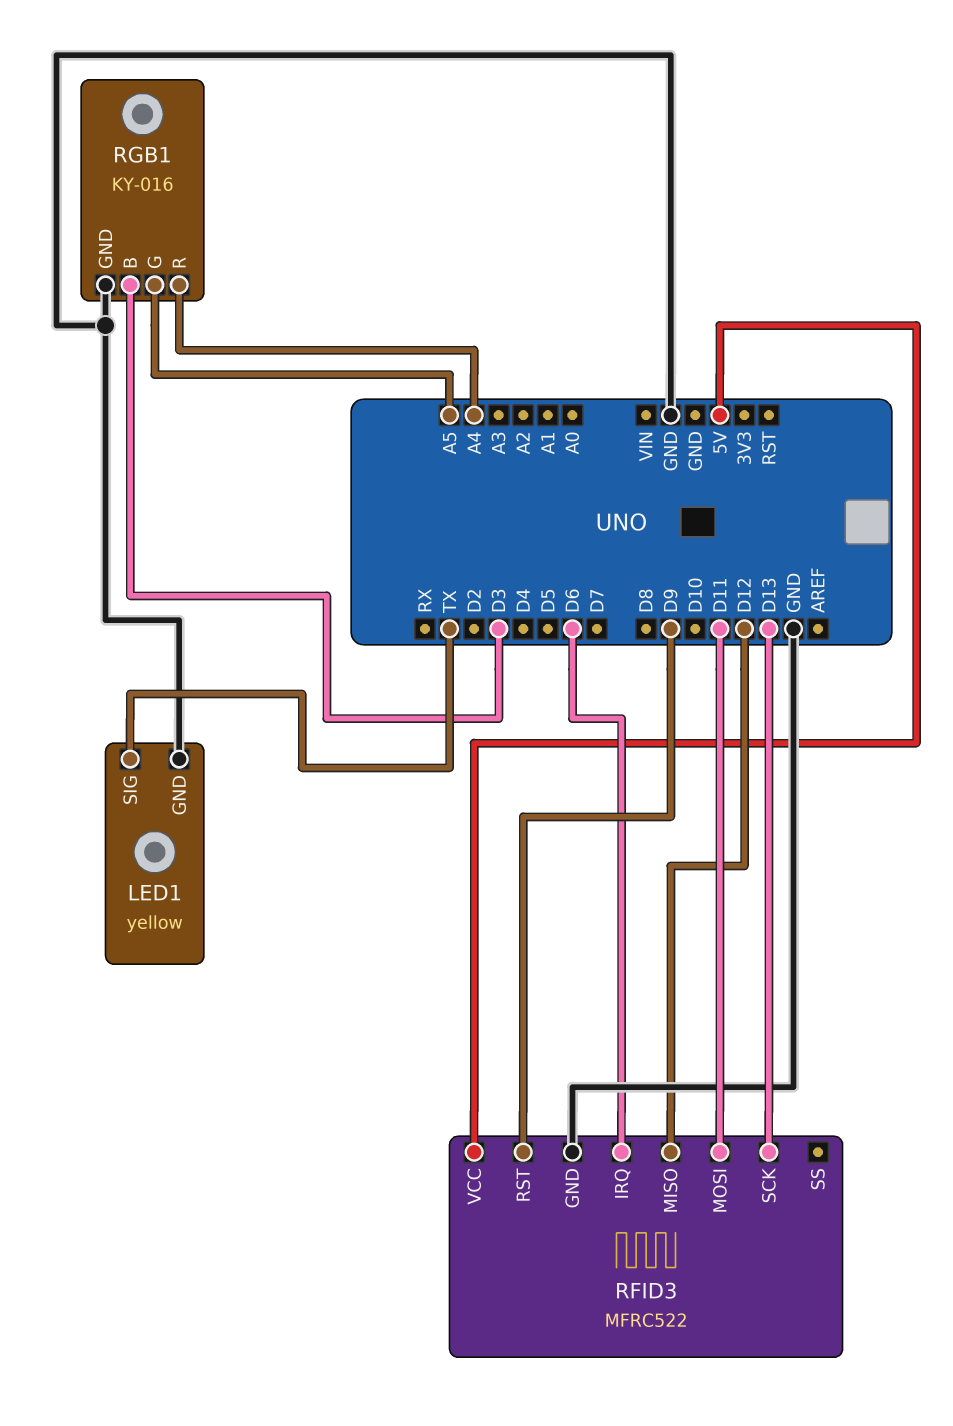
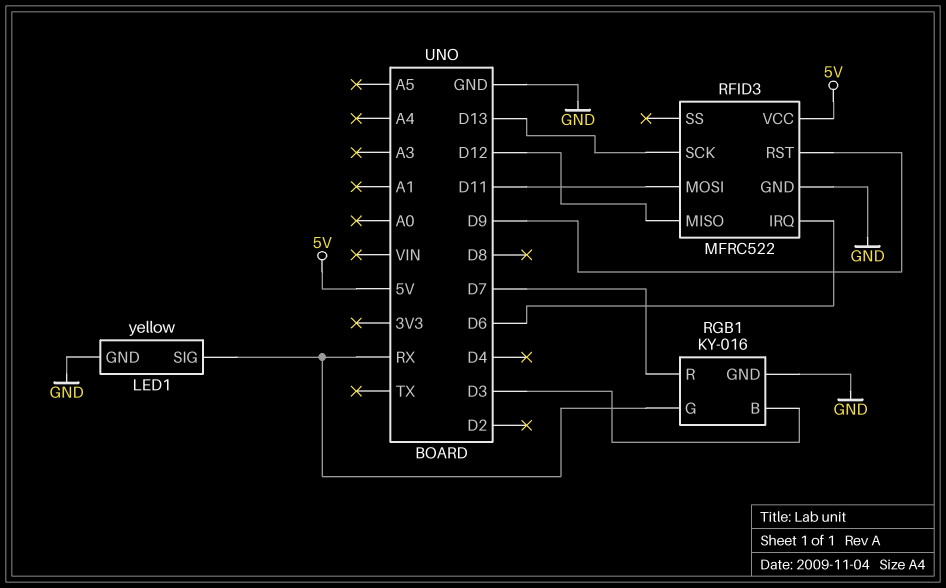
LED1 pin SIG: TX -> RX
RGB1 pin G: A5 -> RX
RGB1 pin R: A4 -> D7

